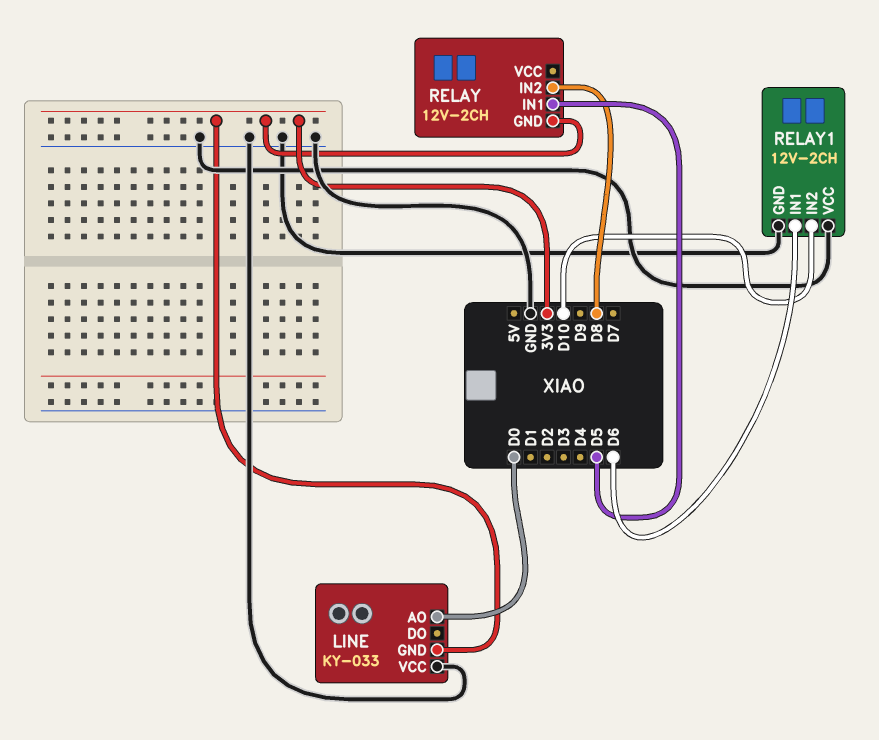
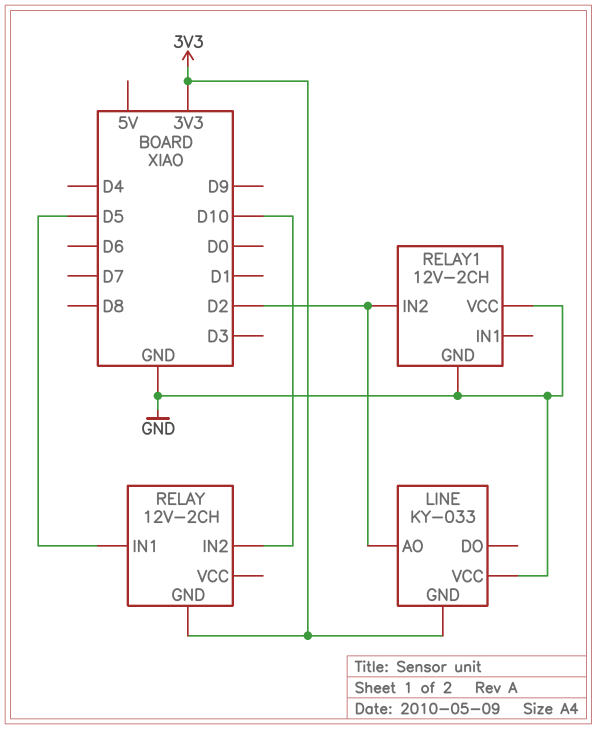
LINE pin AO: D0 -> D2
RELAY pin IN2: D8 -> D10
RELAY1 pin IN1: D6 -> none
RELAY1 pin IN2: D10 -> D2

